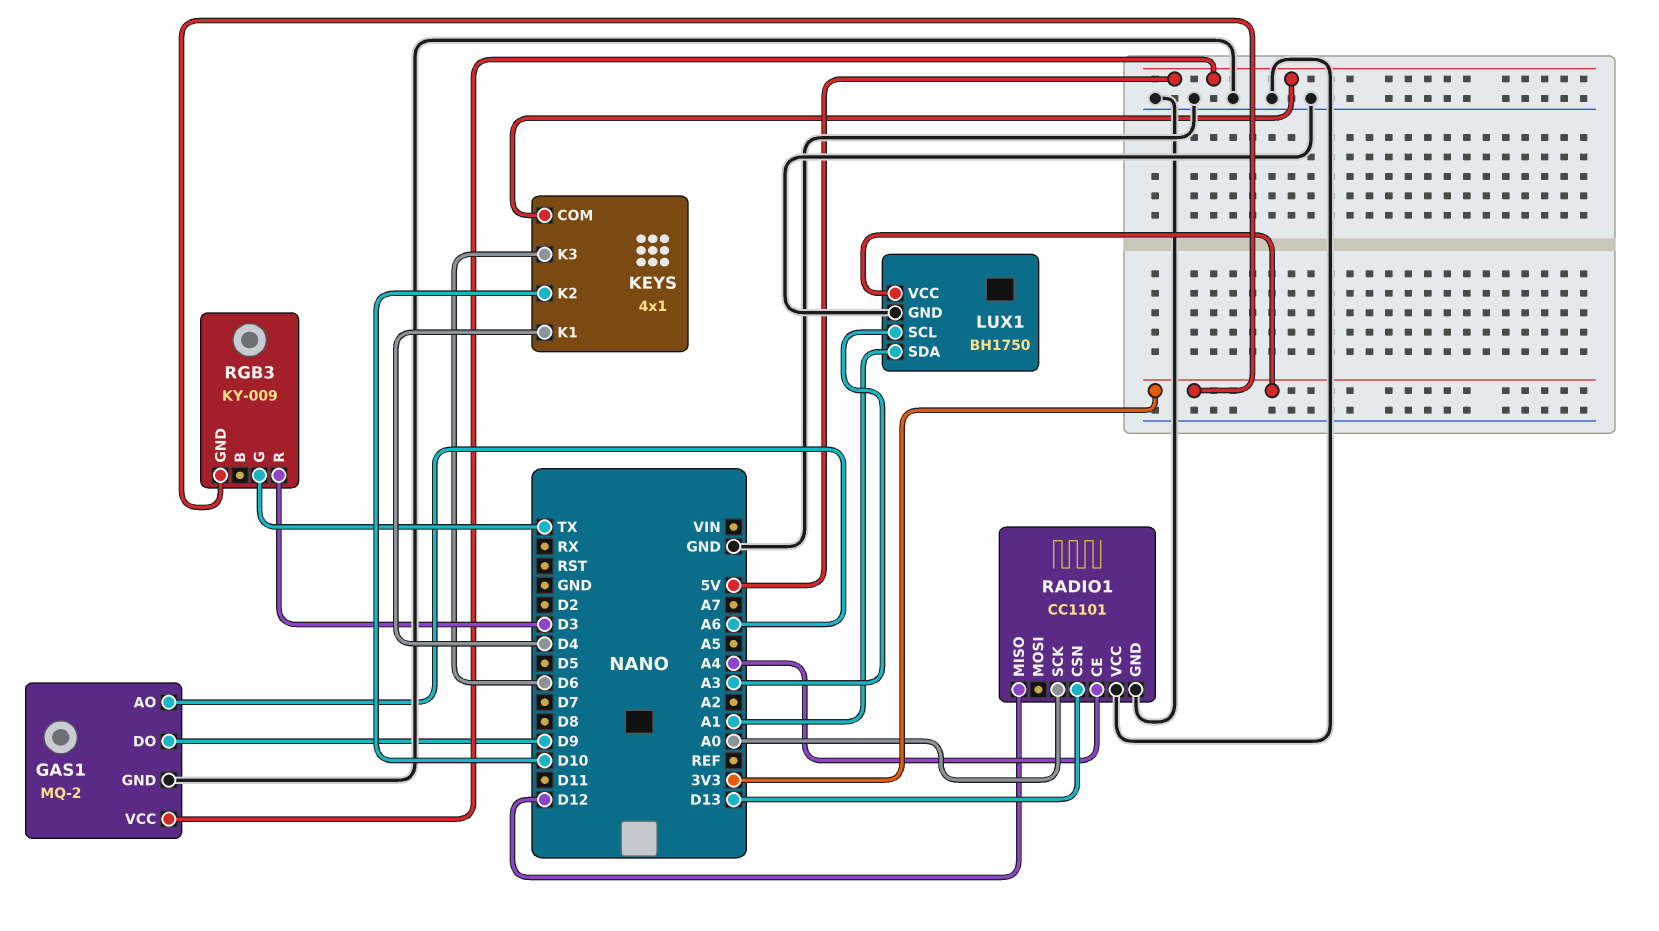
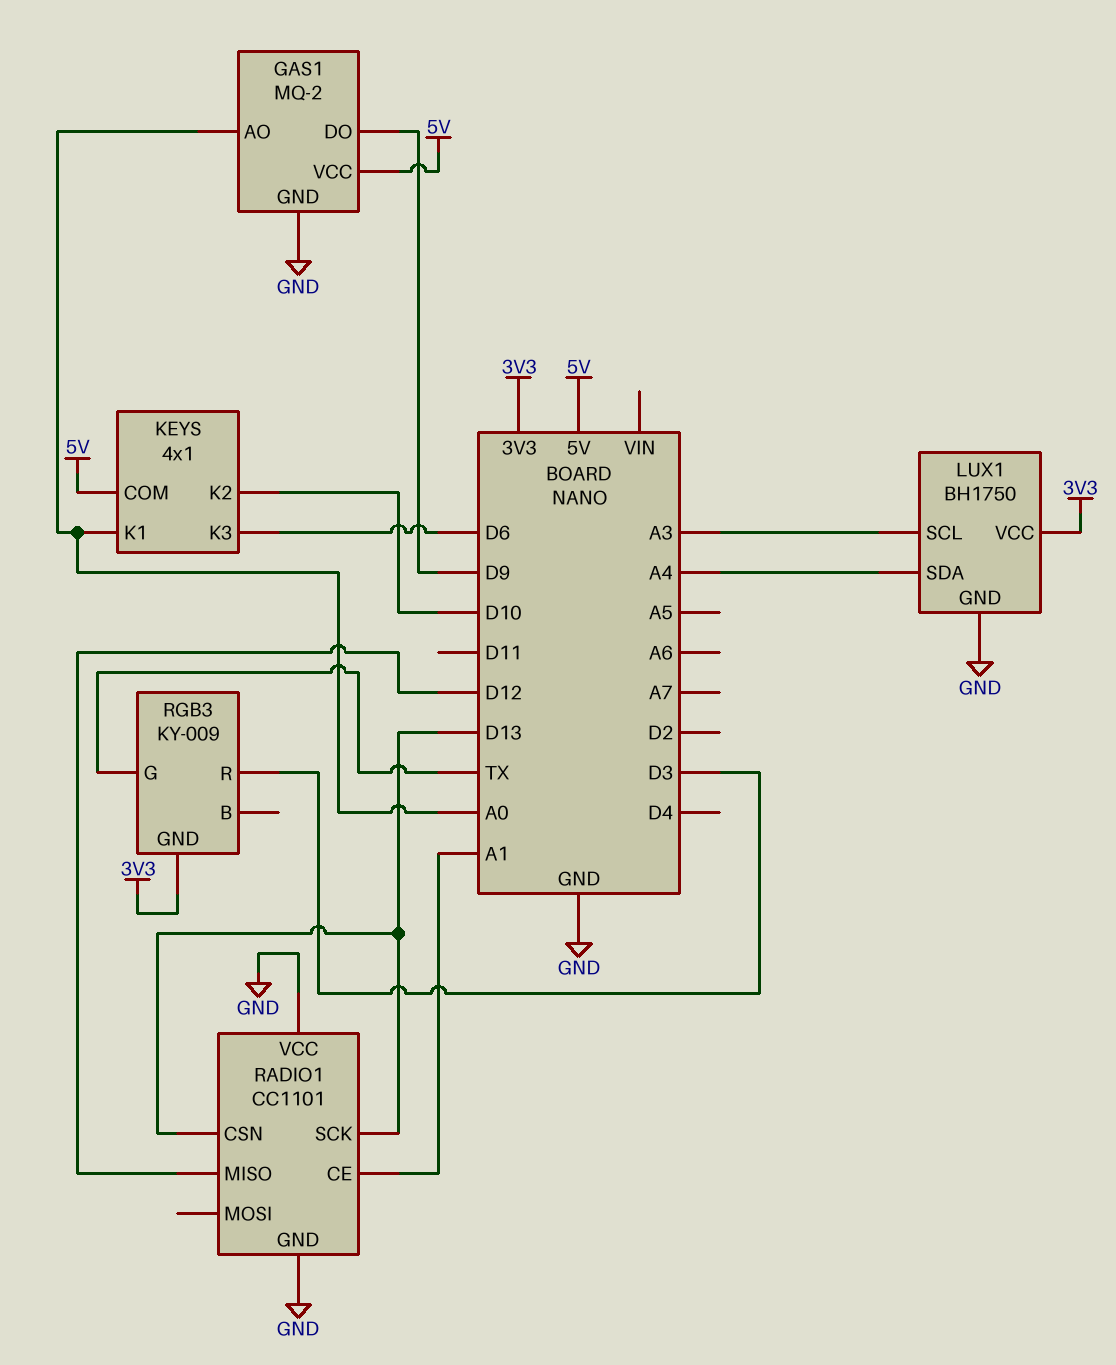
GAS1 pin AO: A6 -> A0
KEYS pin K1: D4 -> A0
LUX1 pin SDA: A1 -> A4
RADIO1 pin CE: A4 -> A1
RADIO1 pin SCK: A0 -> D13

